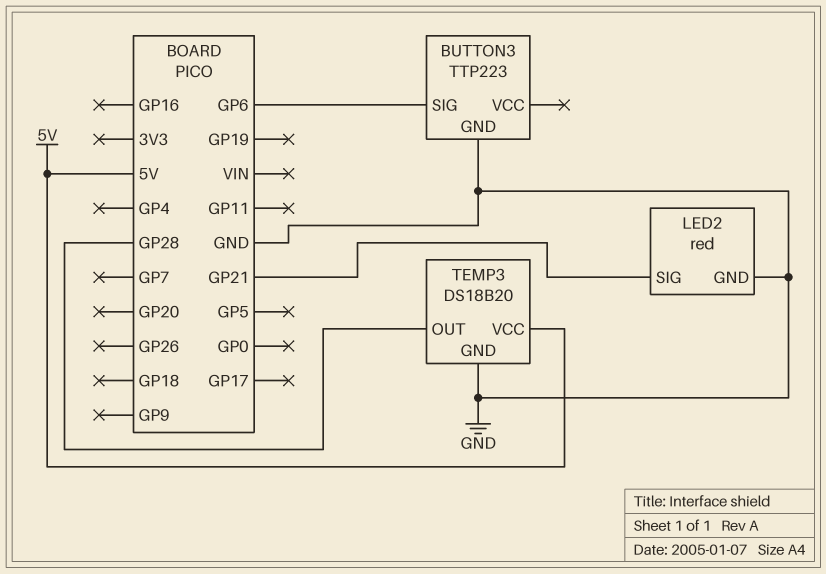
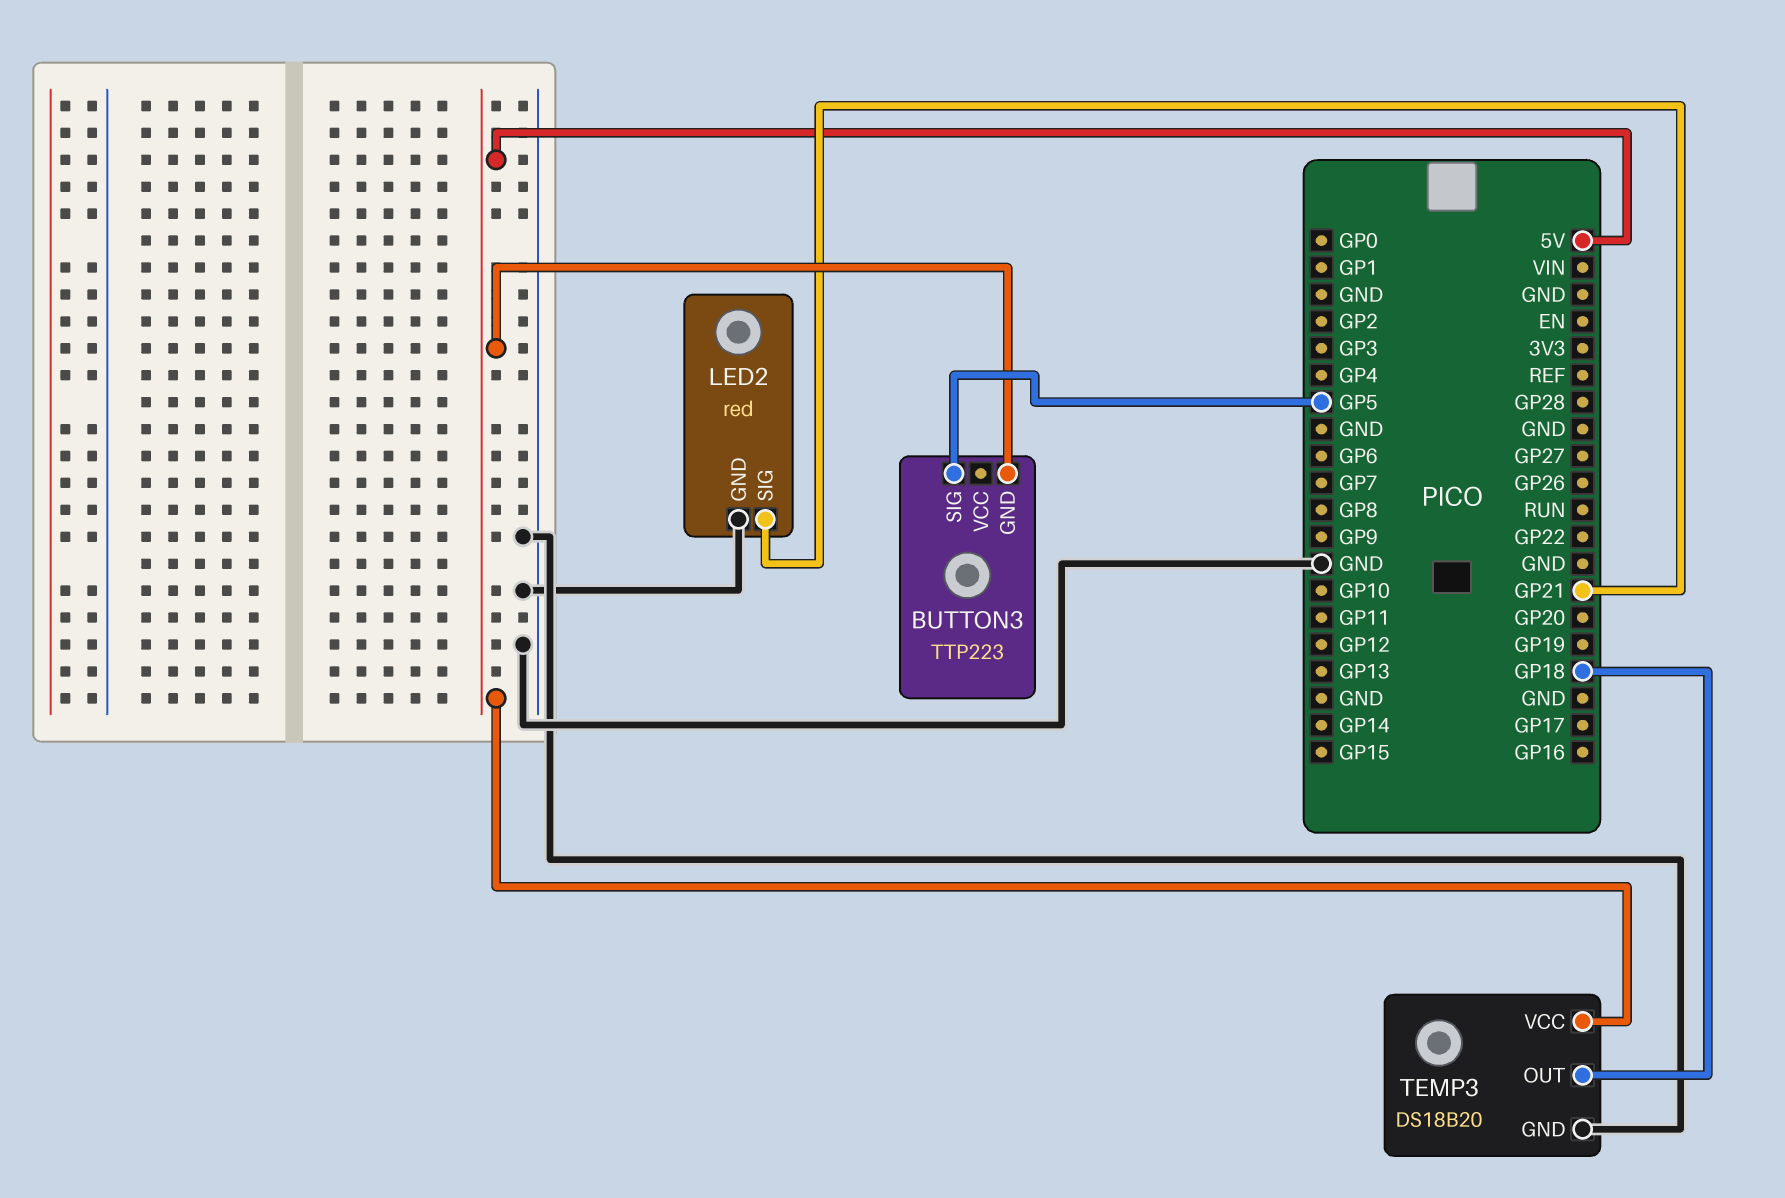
BUTTON3 pin GND: GND -> 5V
BUTTON3 pin SIG: GP6 -> GP5
TEMP3 pin OUT: GP28 -> GP18

